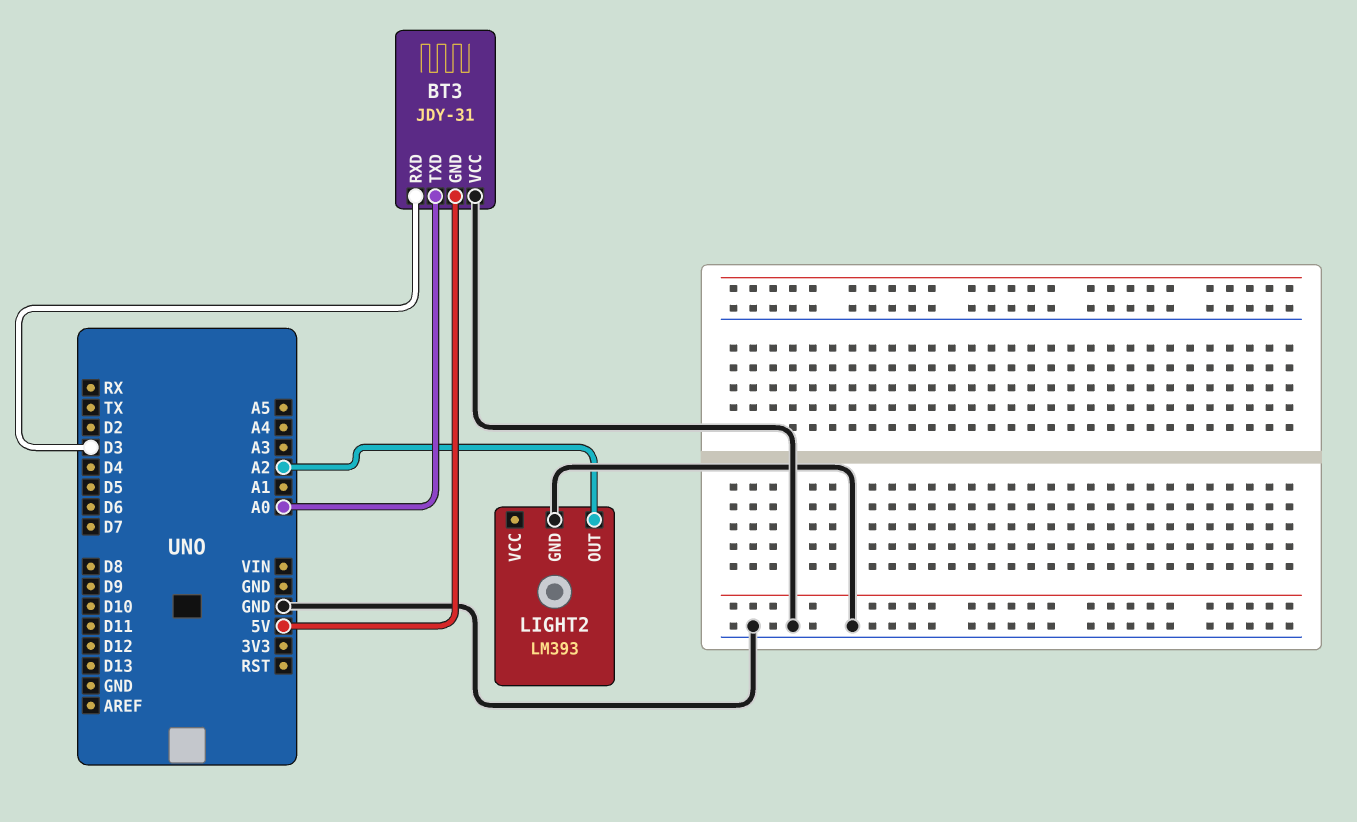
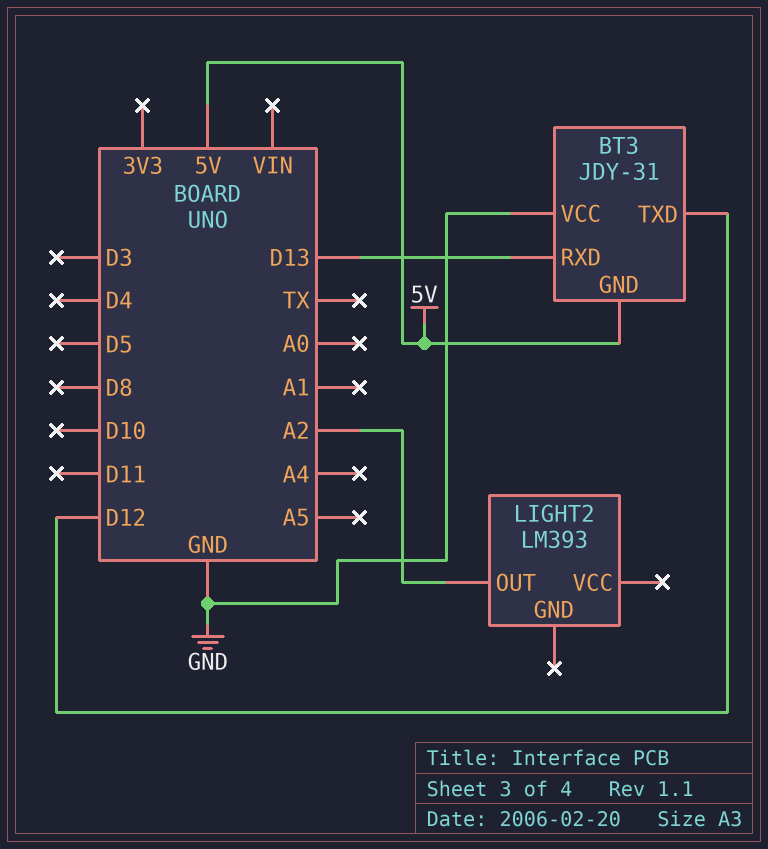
BT3 pin RXD: D3 -> D13
BT3 pin TXD: A0 -> D12
LIGHT2 pin GND: GND -> none

